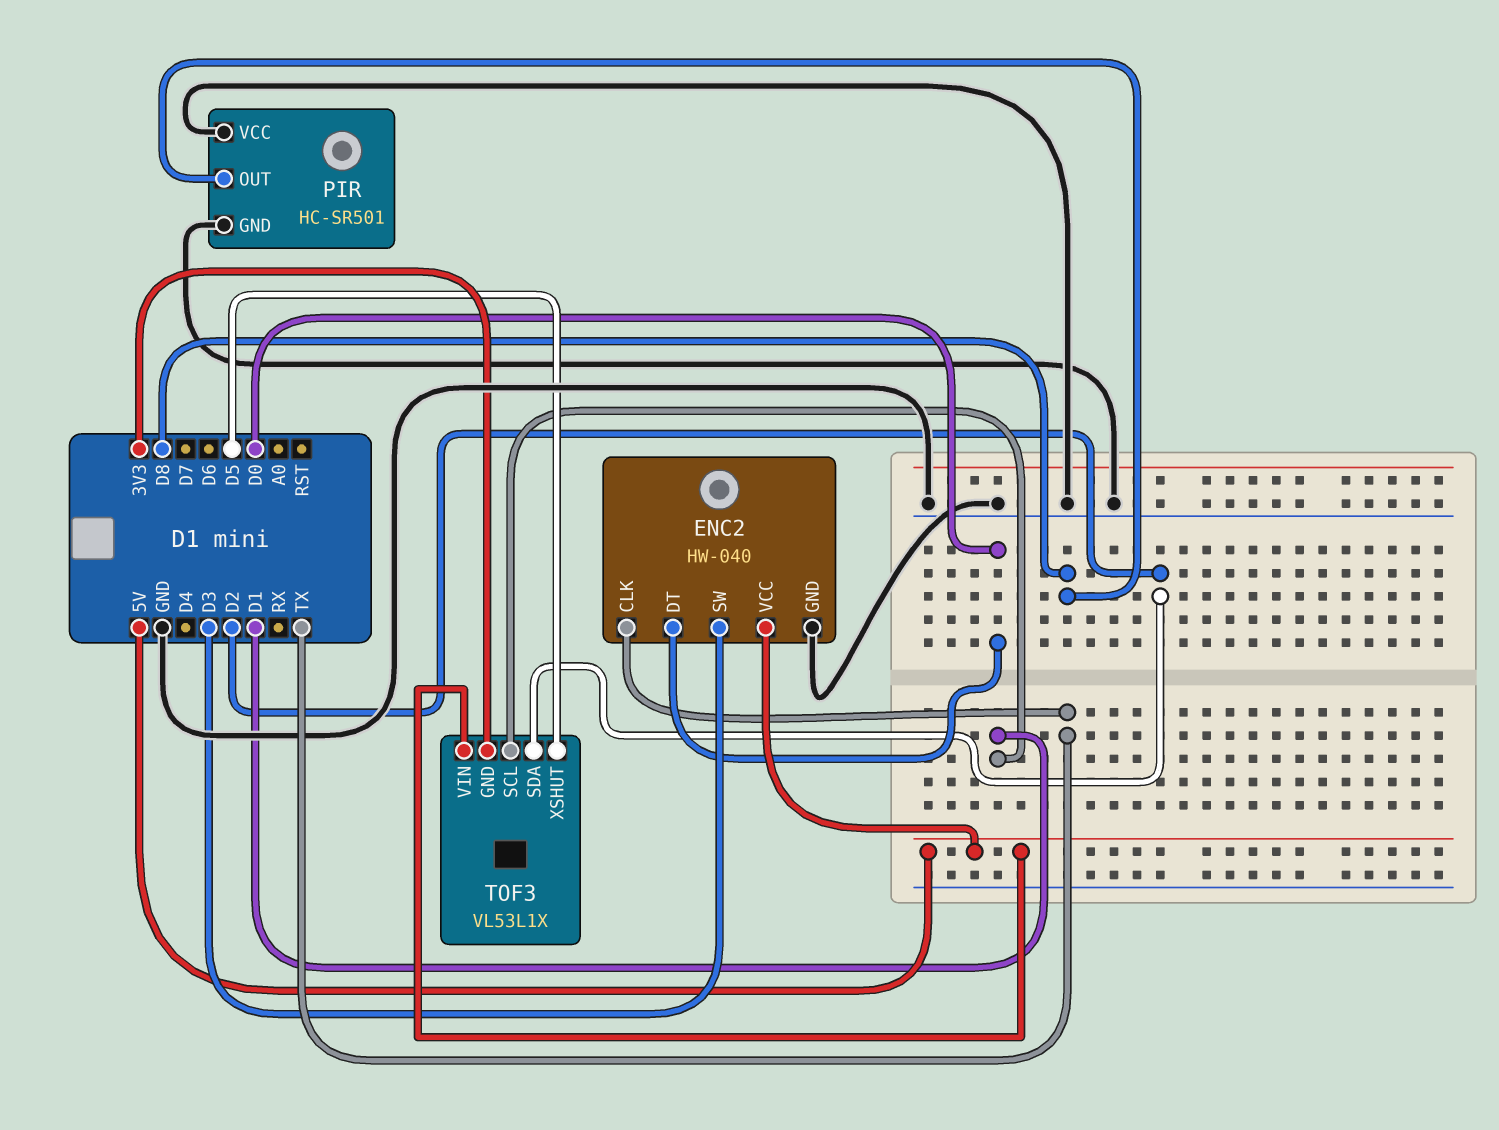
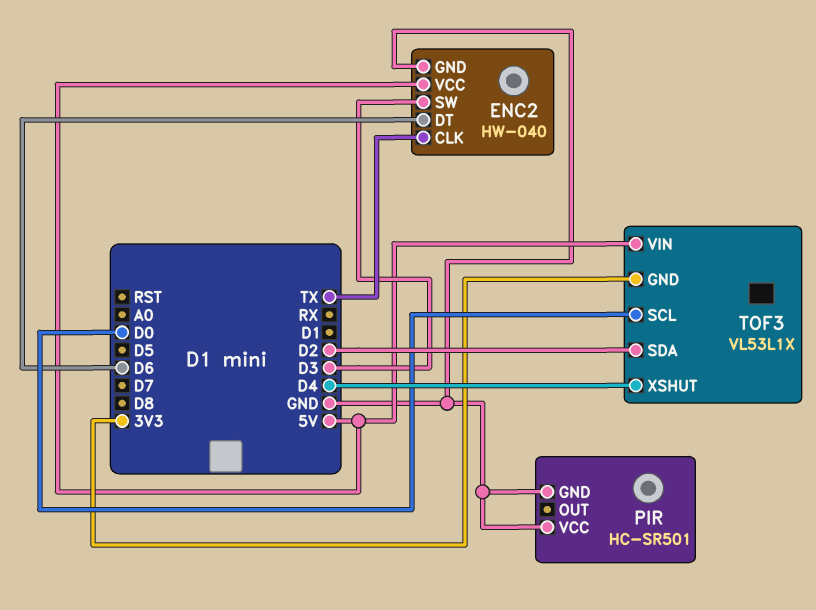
ENC2 pin DT: D0 -> D6
PIR pin OUT: D8 -> none
TOF3 pin SCL: D1 -> D0
TOF3 pin XSHUT: D5 -> D4

